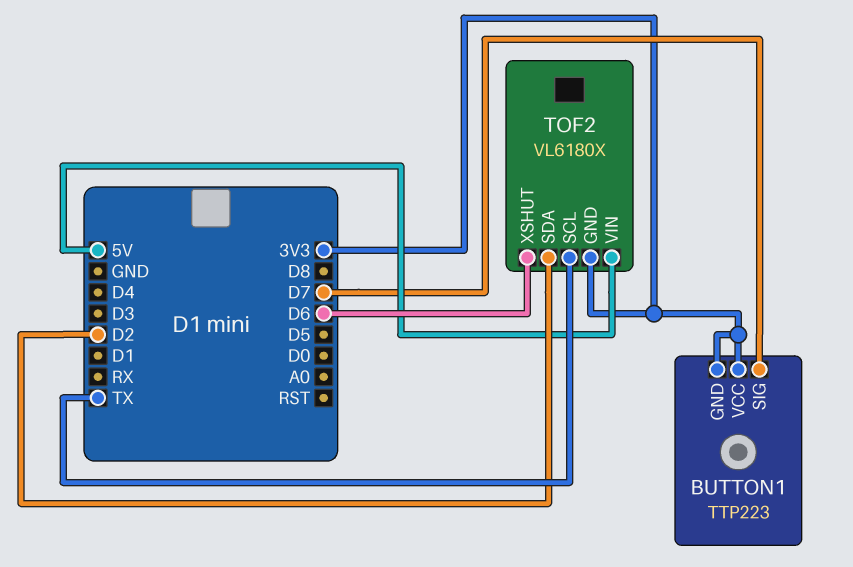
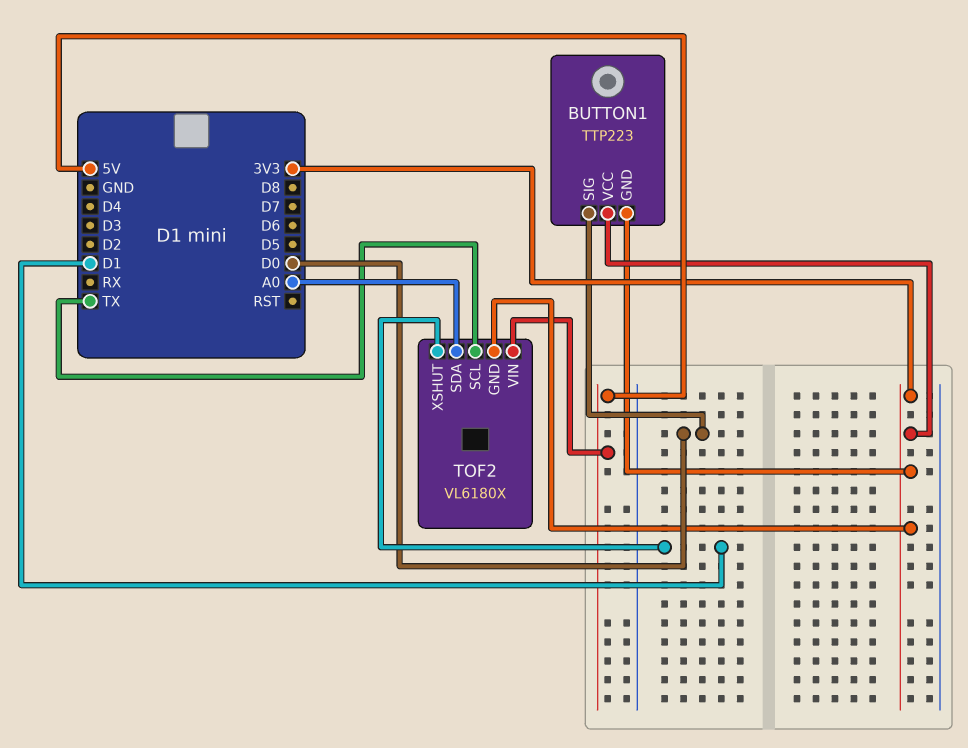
BUTTON1 pin SIG: D7 -> D0
TOF2 pin SDA: D2 -> A0
TOF2 pin XSHUT: D6 -> D1

